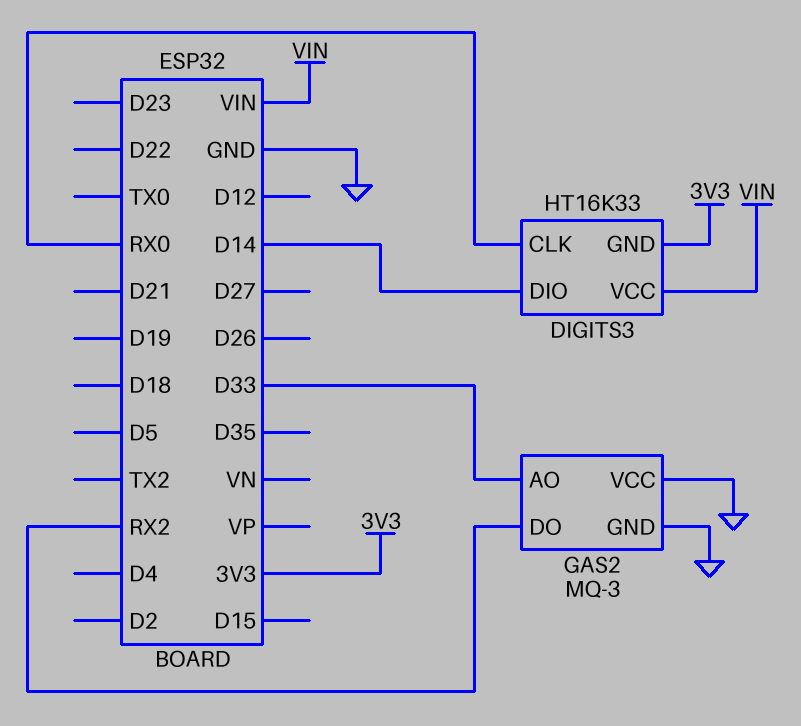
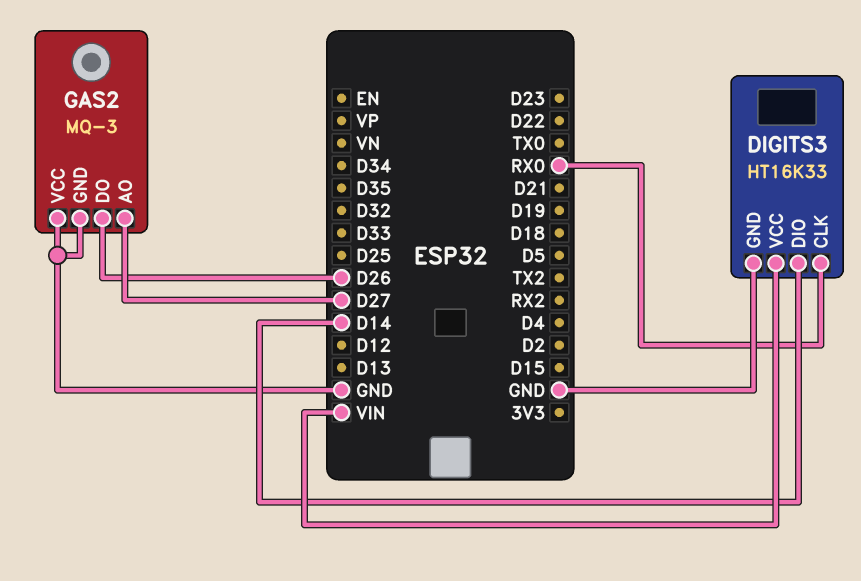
DIGITS3 pin GND: 3V3 -> GND
GAS2 pin AO: D33 -> D27
GAS2 pin DO: RX2 -> D26

